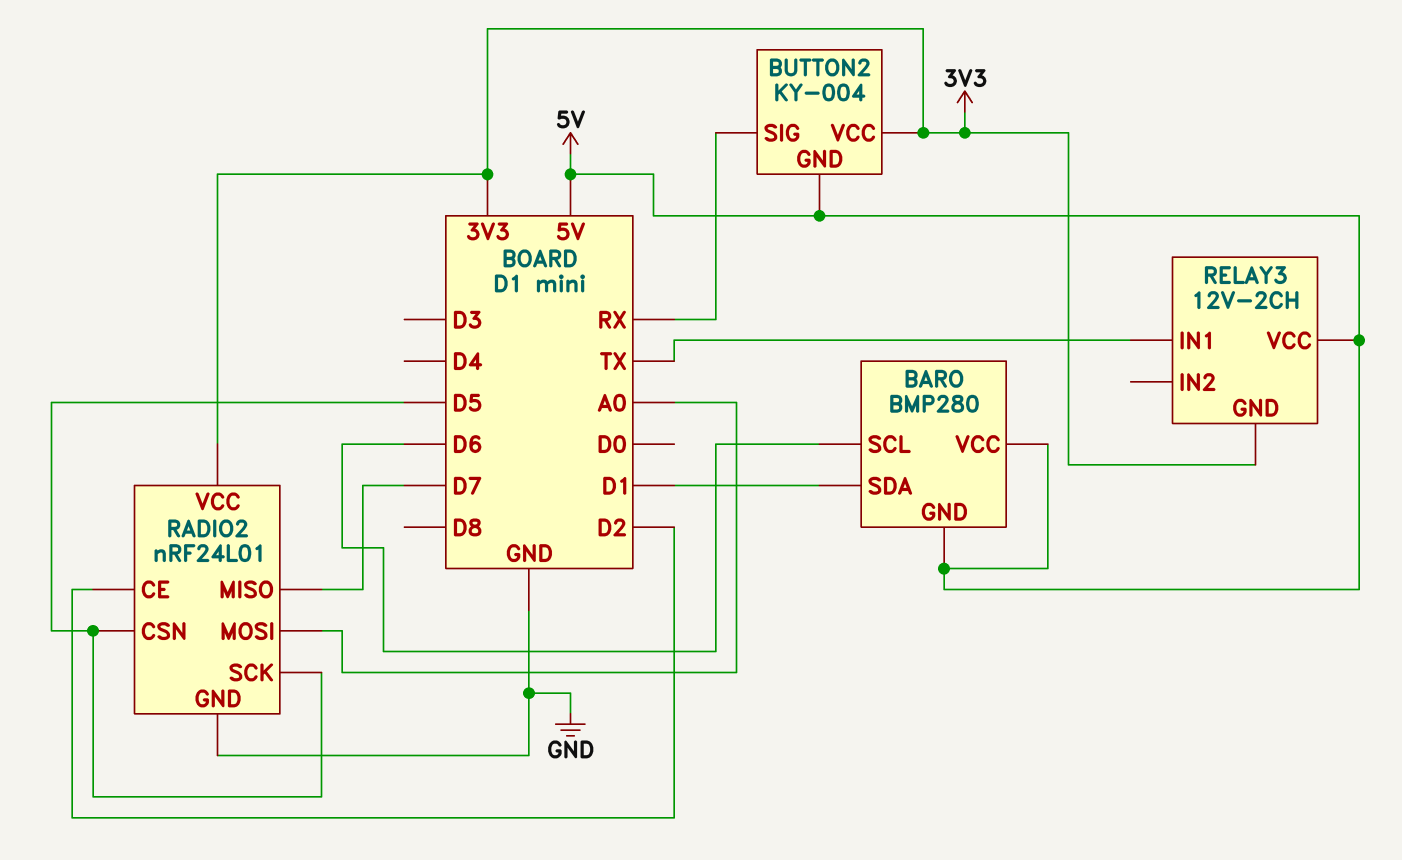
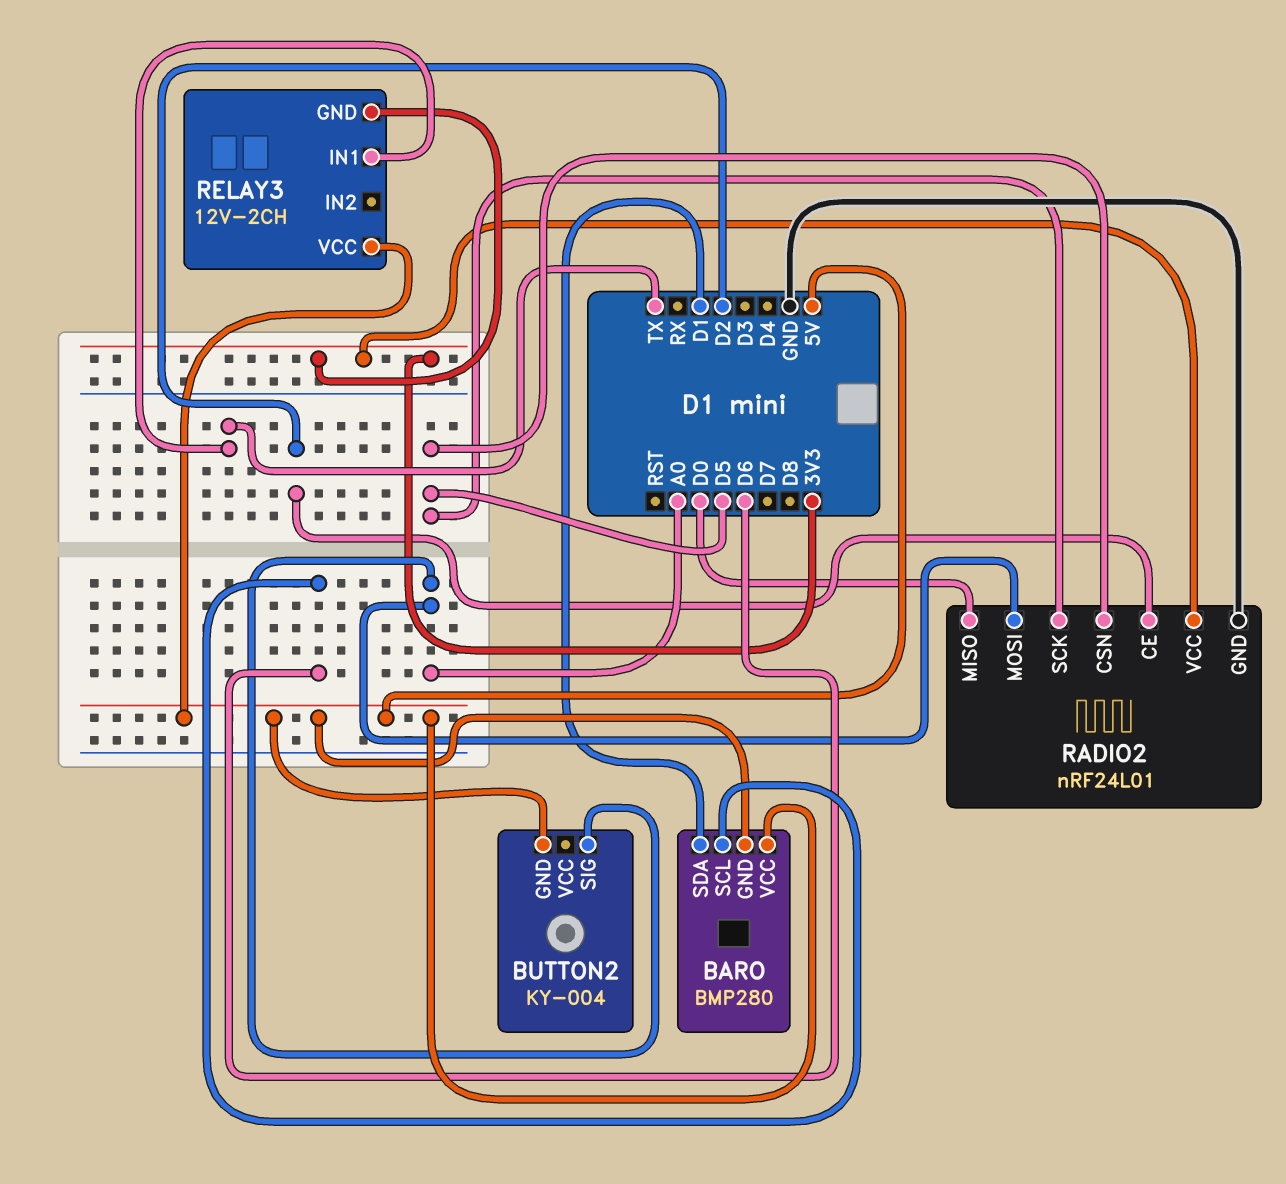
BUTTON2 pin SIG: RX -> A0
BUTTON2 pin VCC: 3V3 -> none
RADIO2 pin MISO: D7 -> D0

